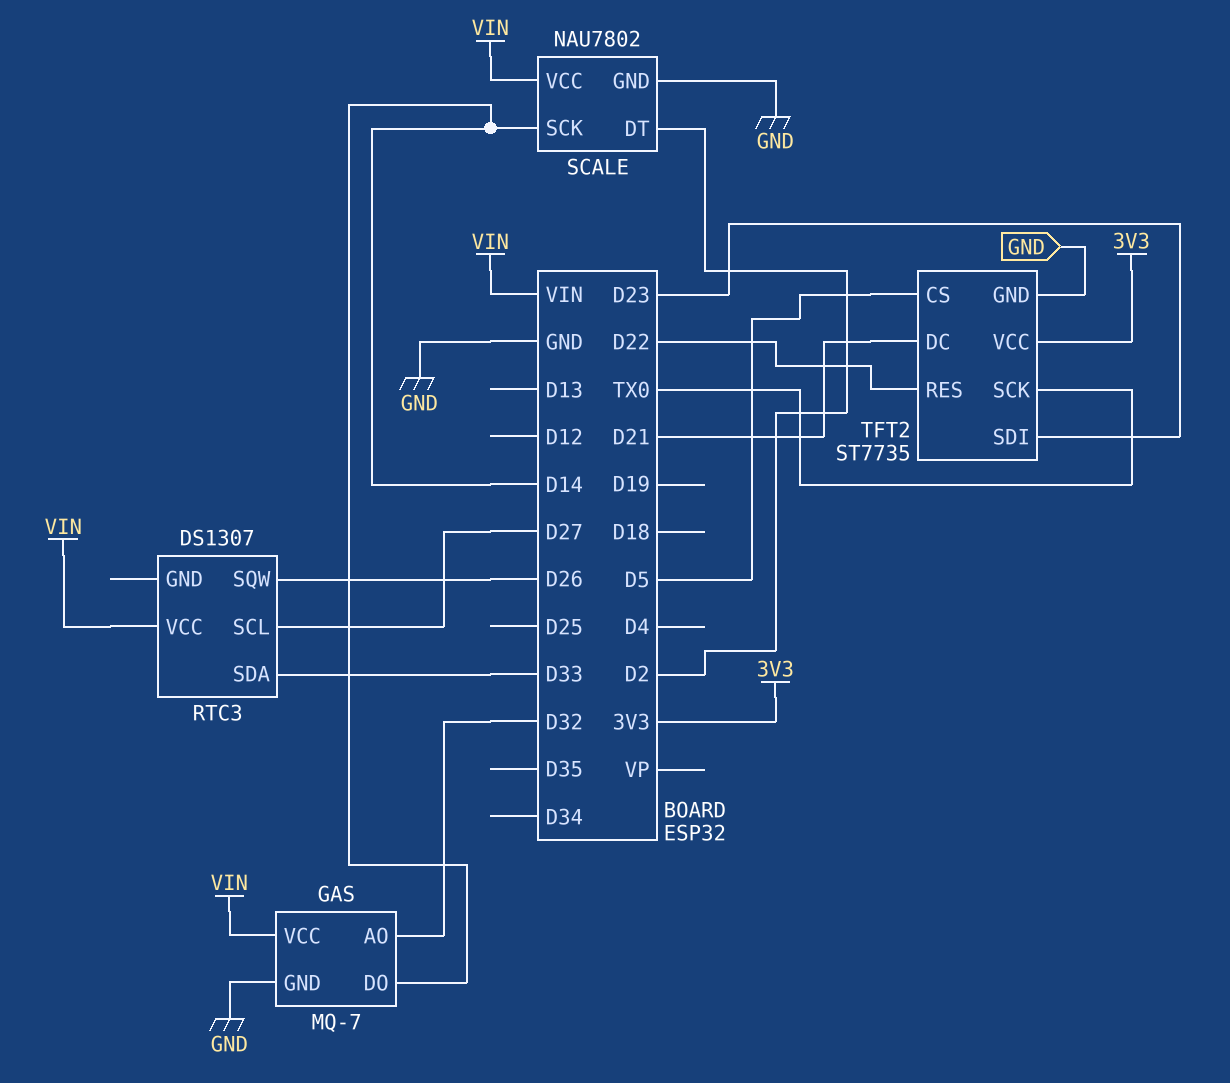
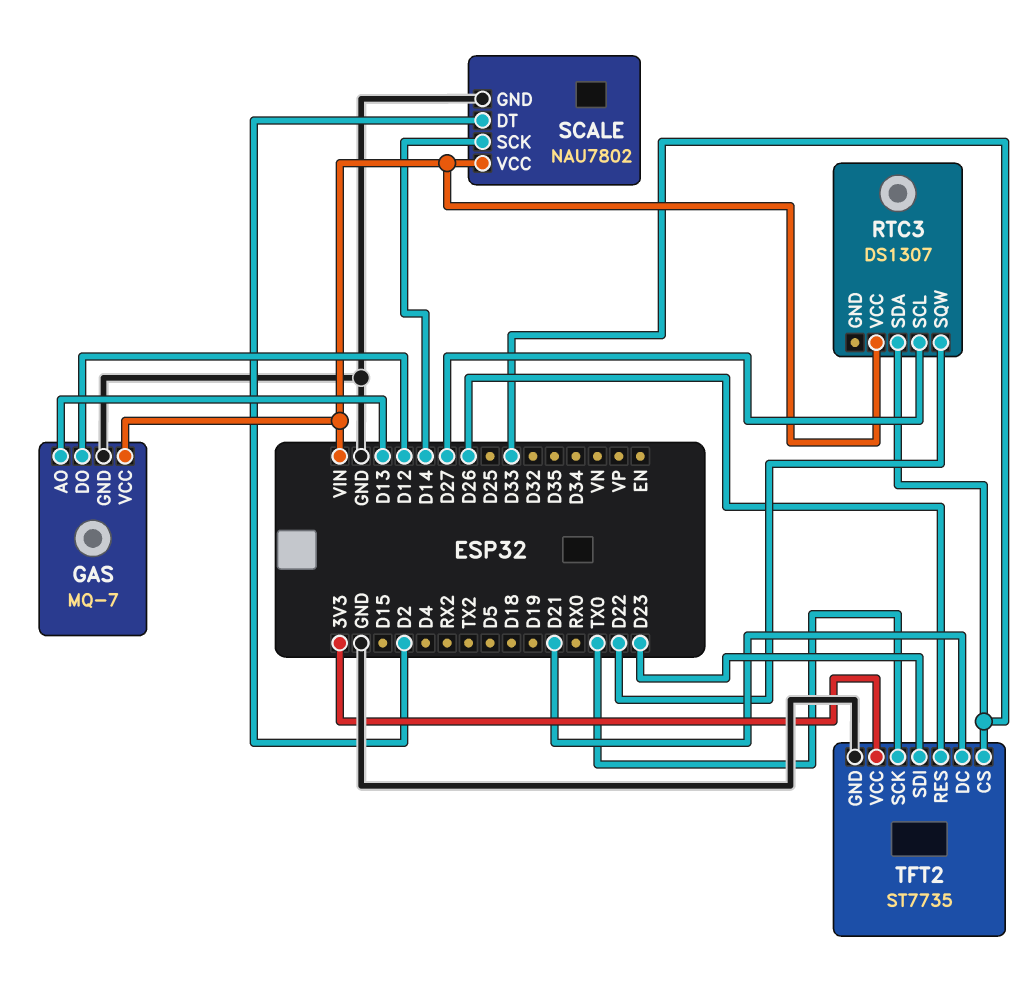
GAS pin AO: D32 -> D13
GAS pin DO: D14 -> D12
RTC3 pin SQW: D26 -> D22
TFT2 pin CS: D5 -> D33
TFT2 pin RES: D22 -> D26

